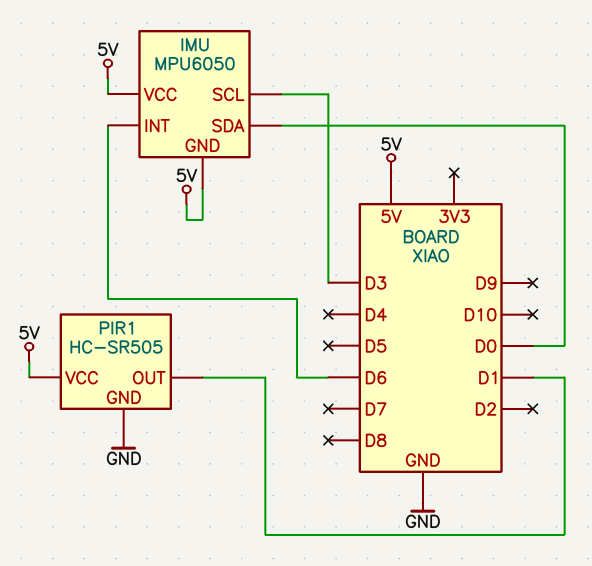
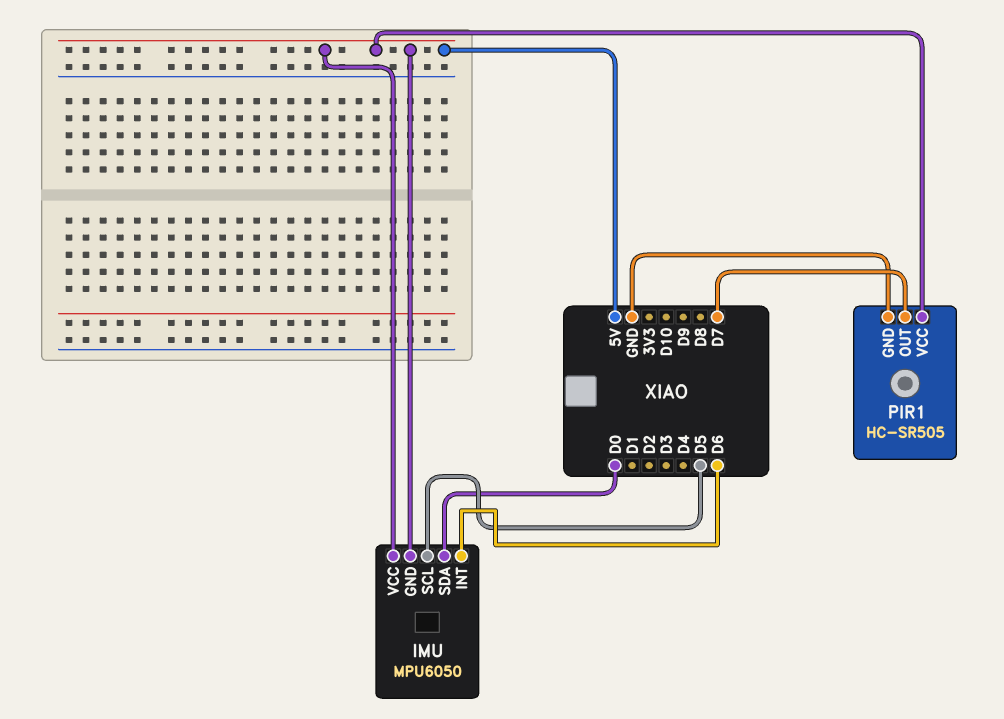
IMU pin SCL: D3 -> D5
PIR1 pin OUT: D1 -> D7

